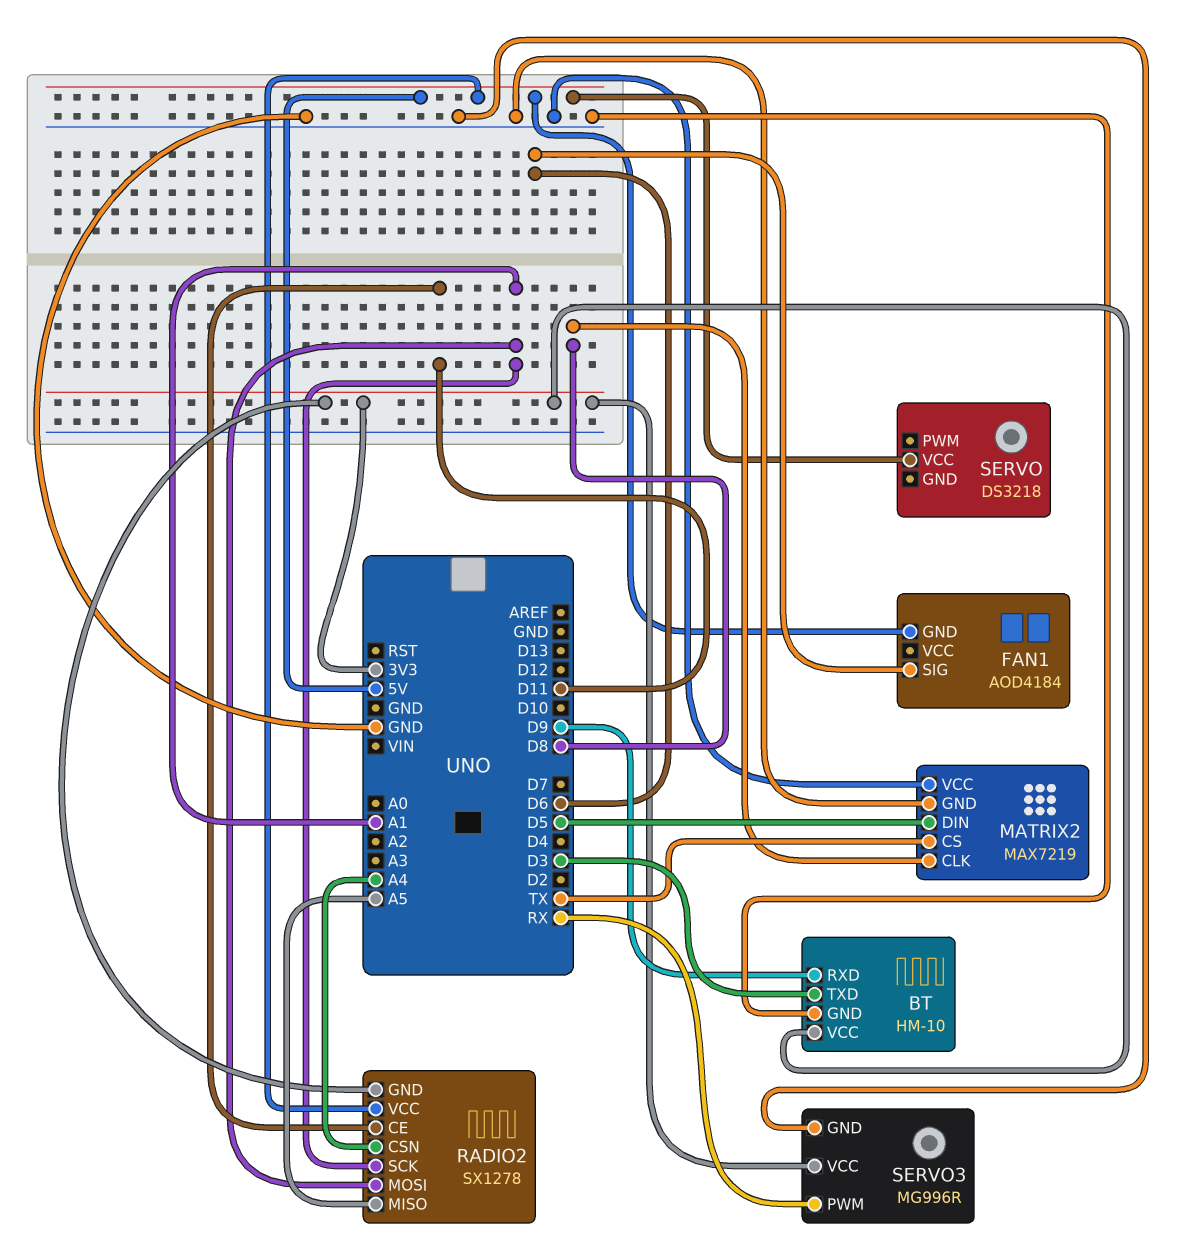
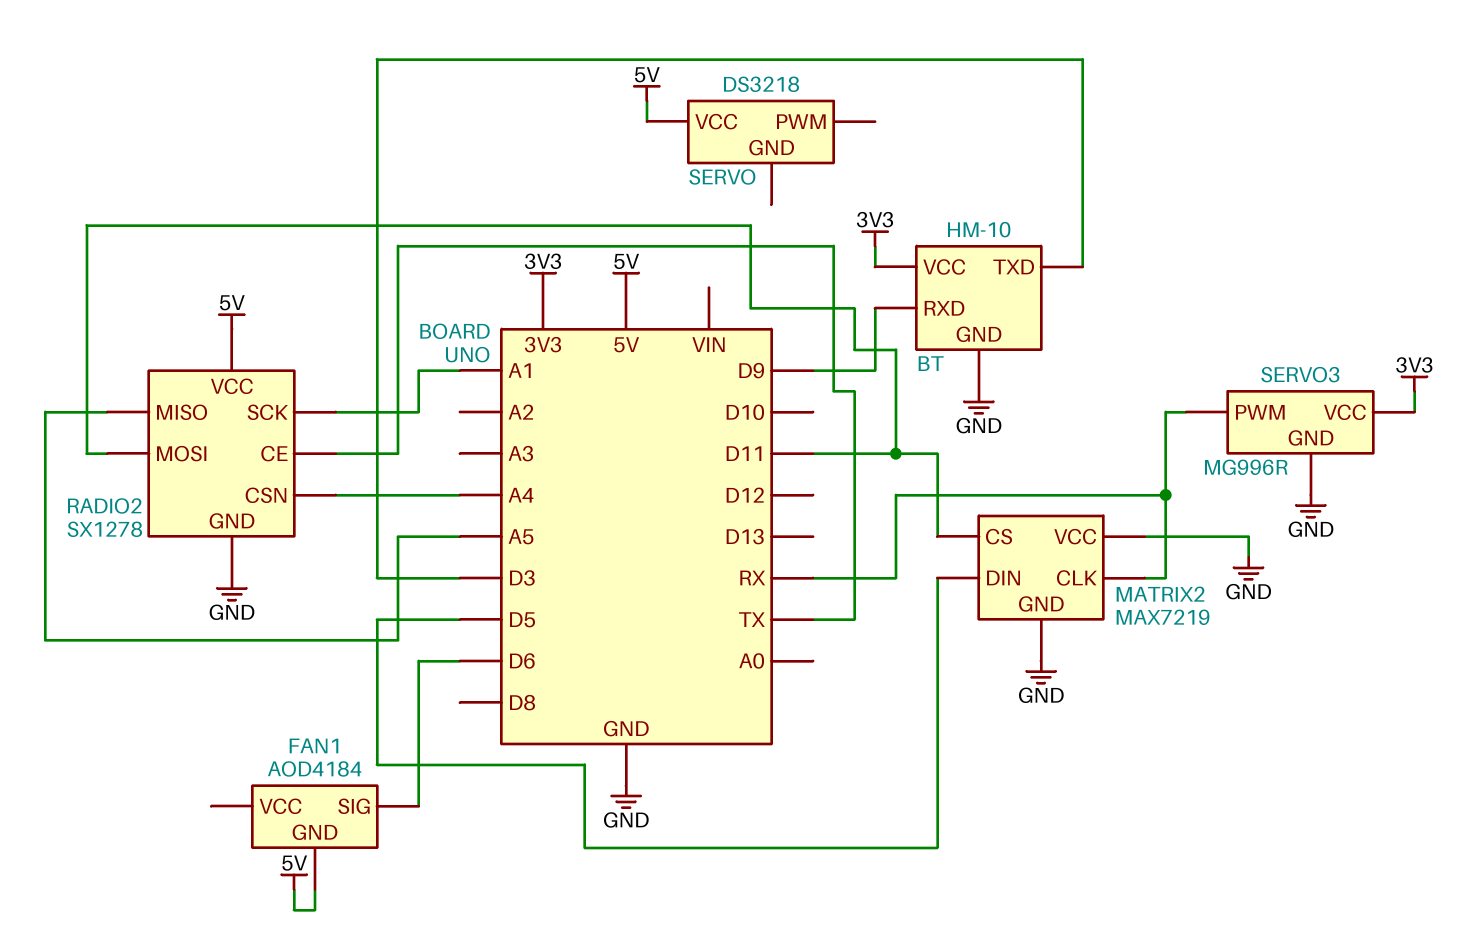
MATRIX2 pin CLK: D8 -> RX
MATRIX2 pin CS: TX -> D11
RADIO2 pin CE: D11 -> TX
RADIO2 pin GND: 3V3 -> GND
RADIO2 pin MOSI: A1 -> D11

